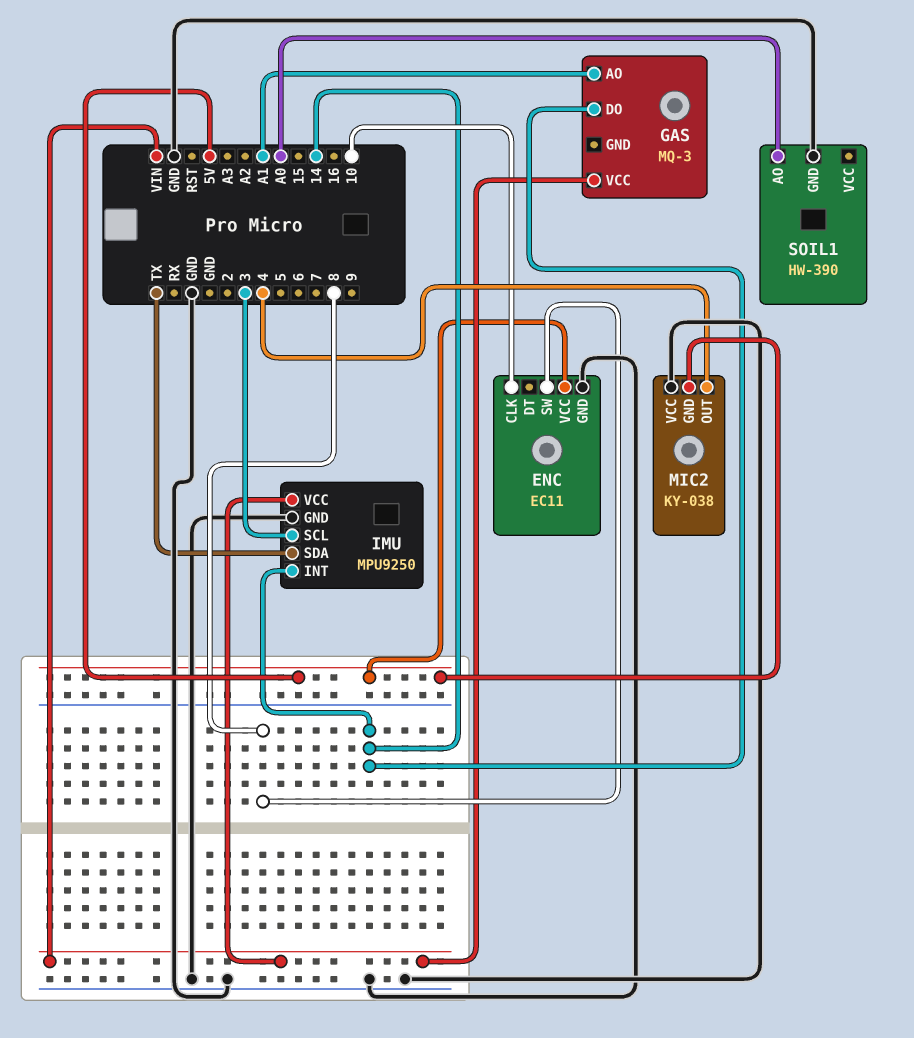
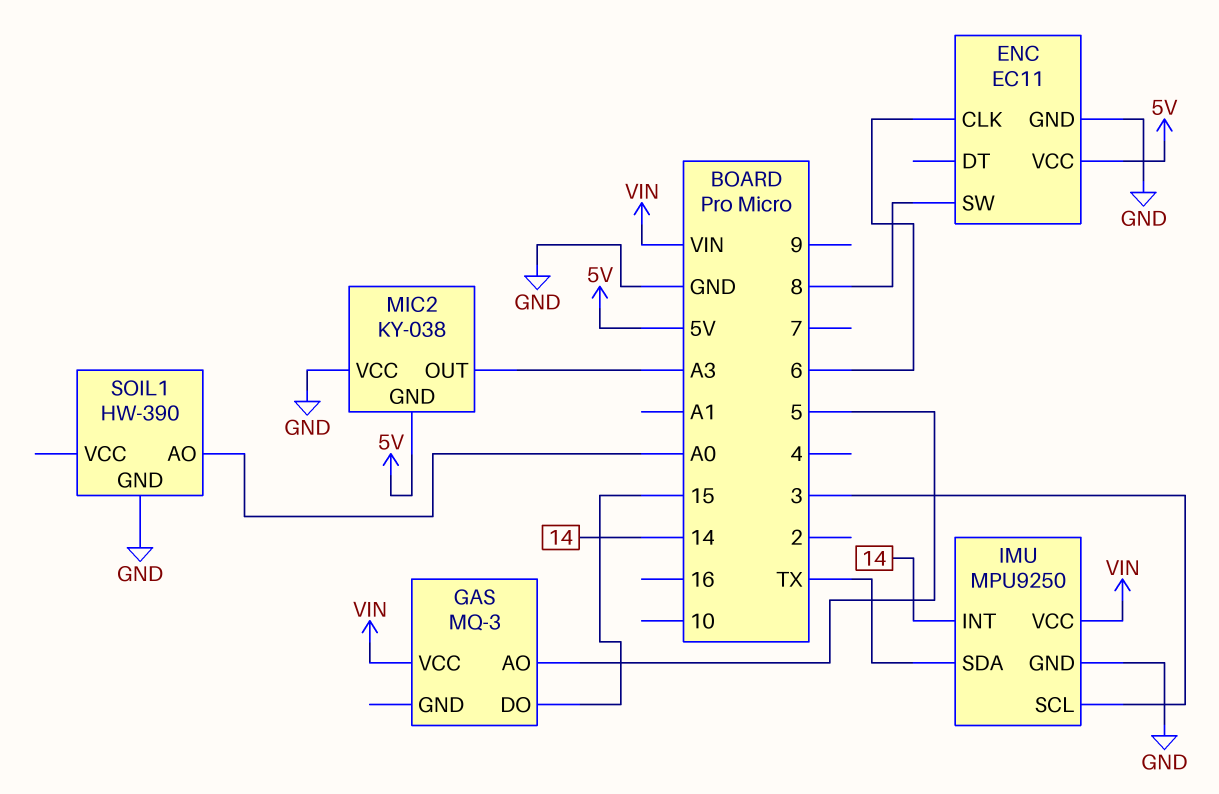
ENC pin CLK: 10 -> 6
GAS pin AO: A1 -> 5
GAS pin DO: 14 -> 15
MIC2 pin OUT: 4 -> A3

